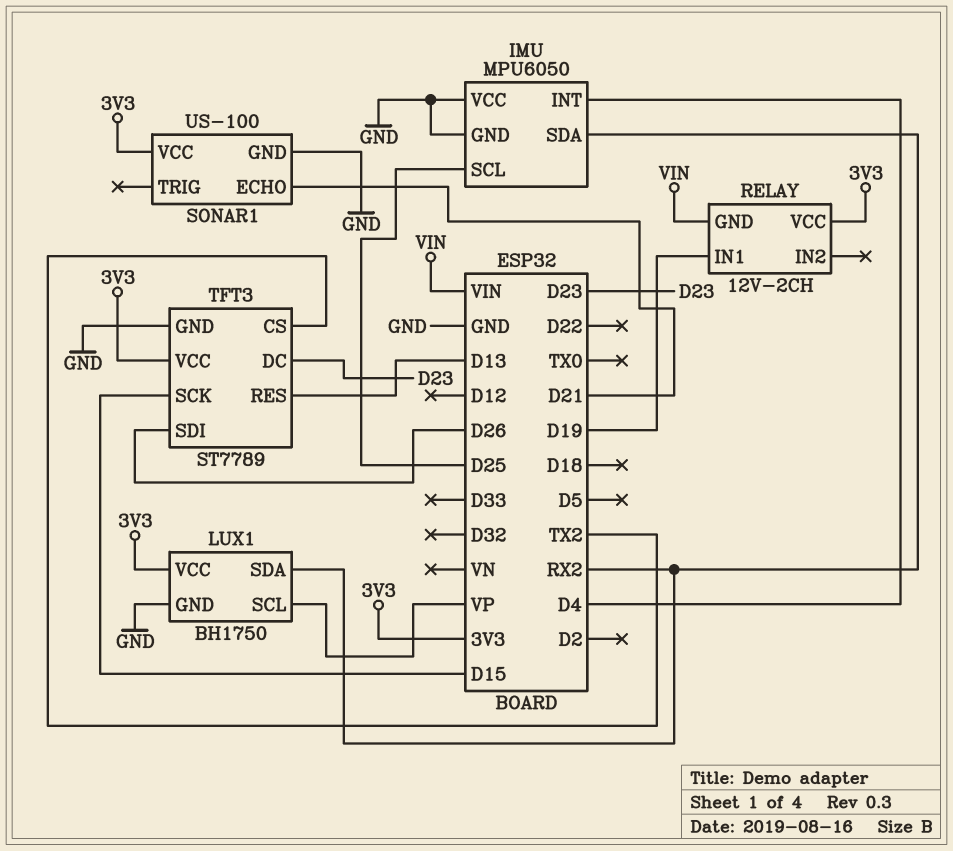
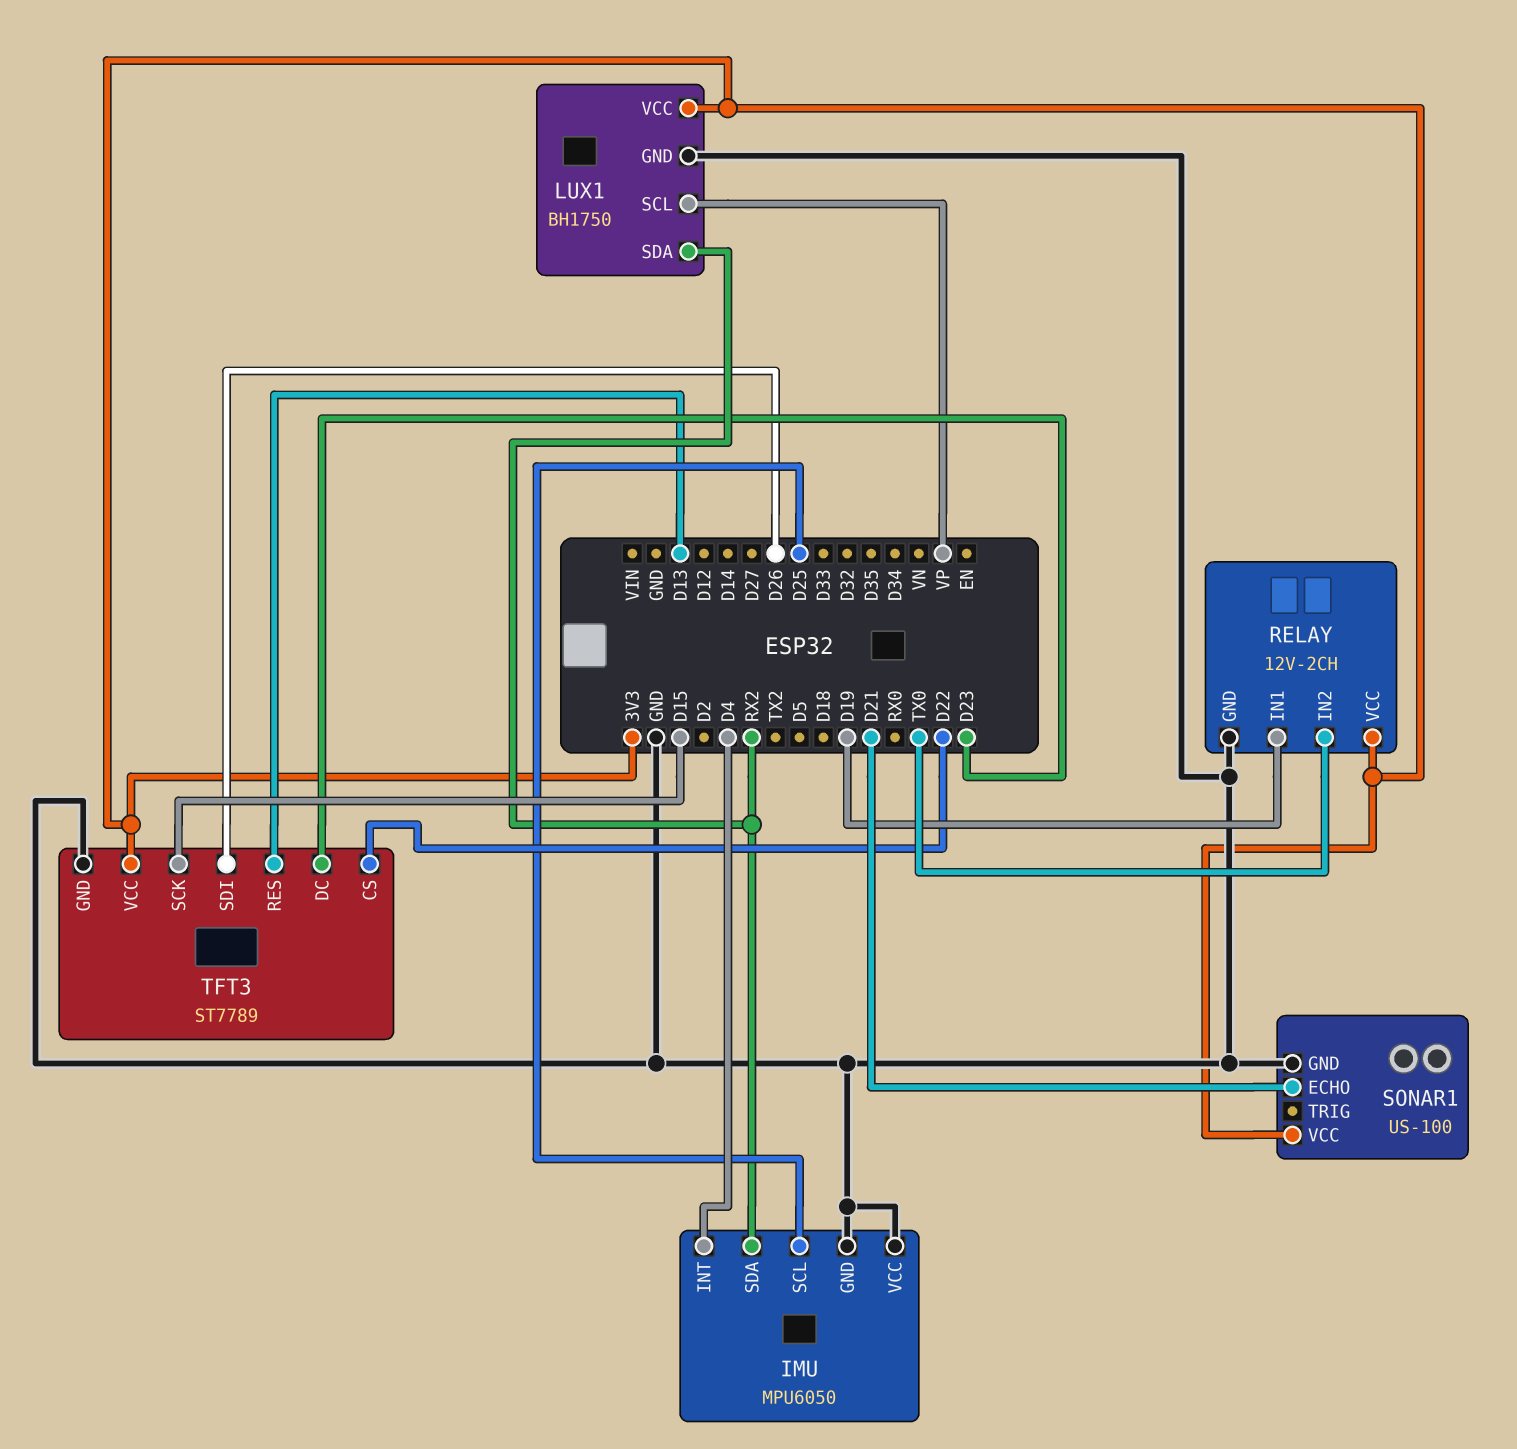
RELAY pin GND: VIN -> GND
RELAY pin IN2: none -> TX0
TFT3 pin CS: TX2 -> D22

